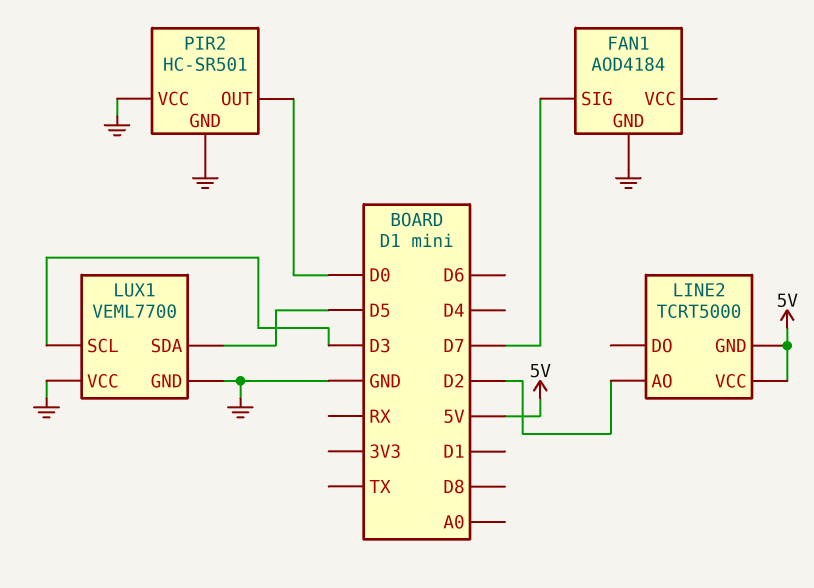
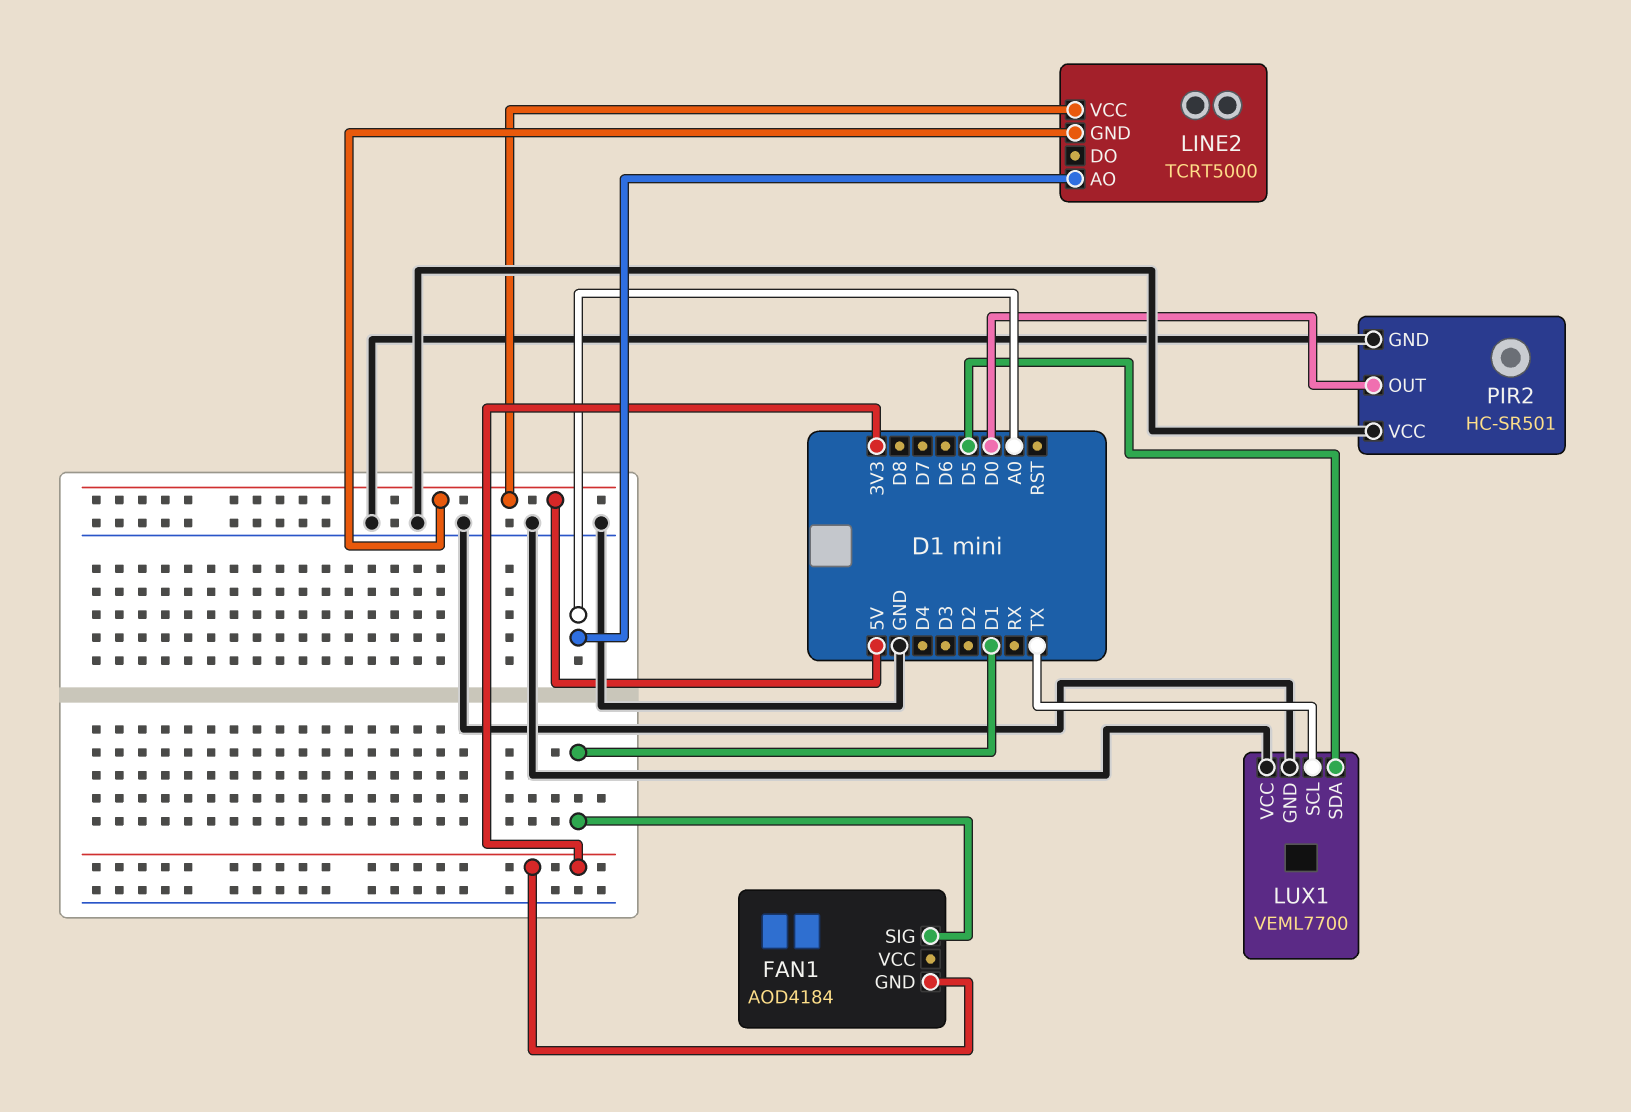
FAN1 pin GND: GND -> 3V3
FAN1 pin SIG: D7 -> D1
LINE2 pin AO: D2 -> A0
LUX1 pin SCL: D3 -> TX

